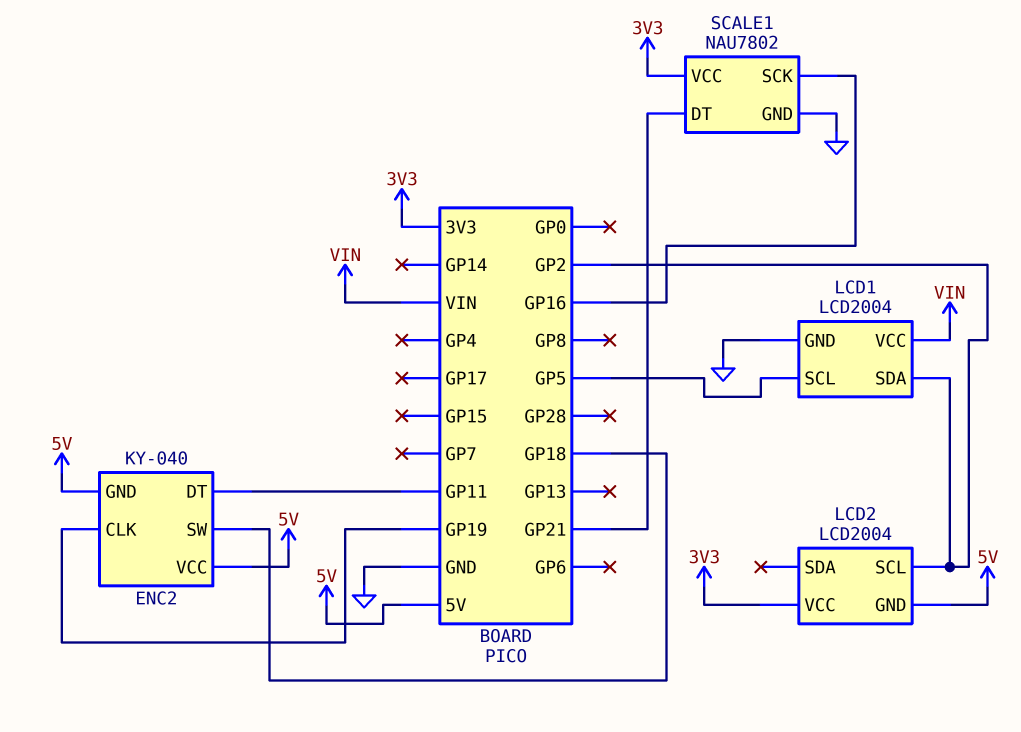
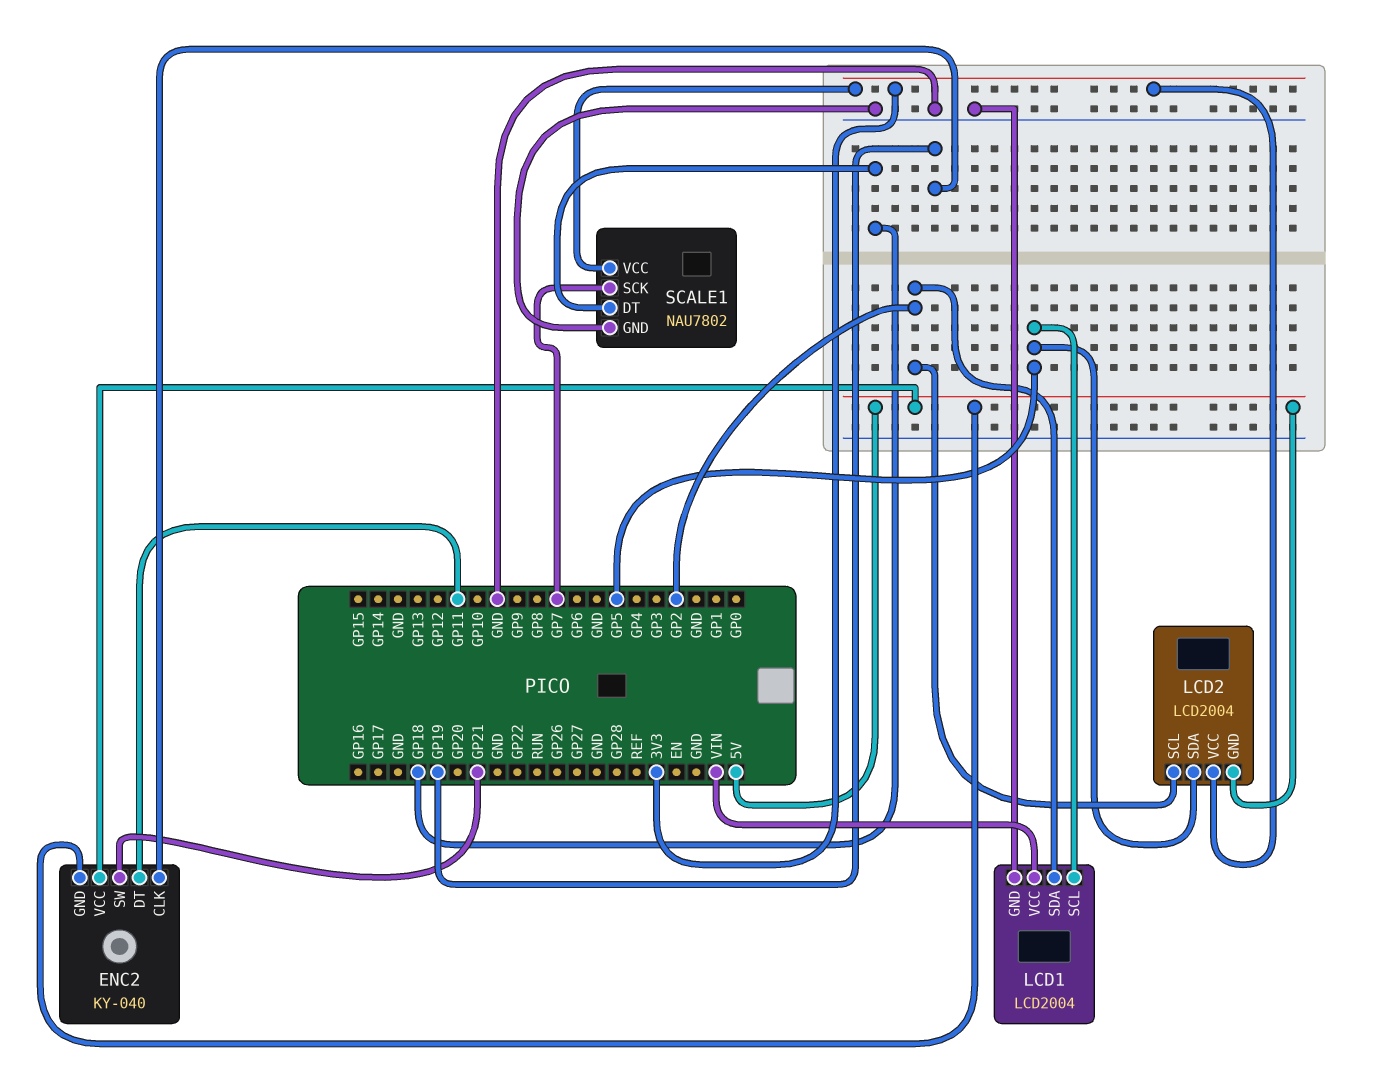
ENC2 pin SW: GP18 -> GP21
LCD2 pin SDA: none -> GP5
SCALE1 pin DT: GP21 -> GP18
SCALE1 pin SCK: GP16 -> GP7

